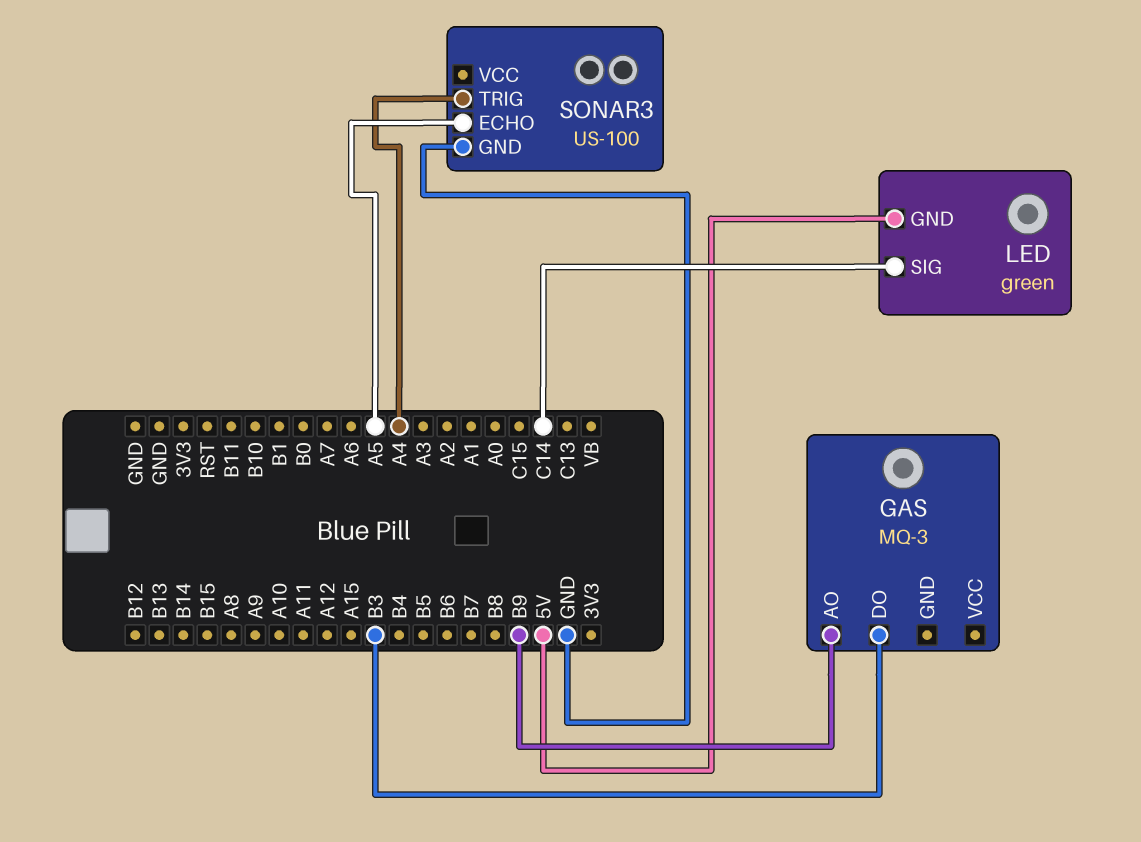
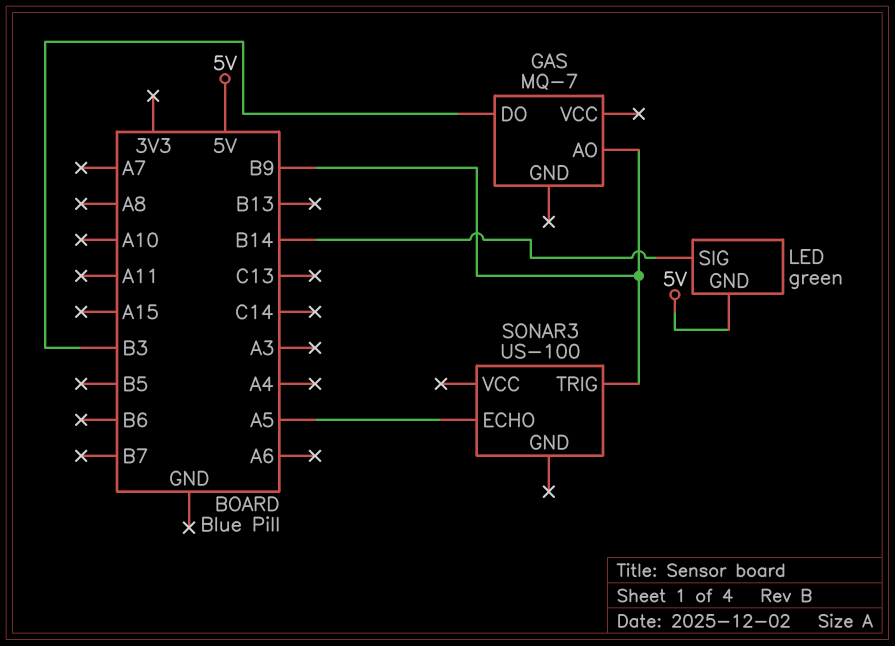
GAS: MQ-3 -> MQ-7
LED pin SIG: C14 -> B14
SONAR3 pin GND: GND -> none
SONAR3 pin TRIG: A4 -> B9

